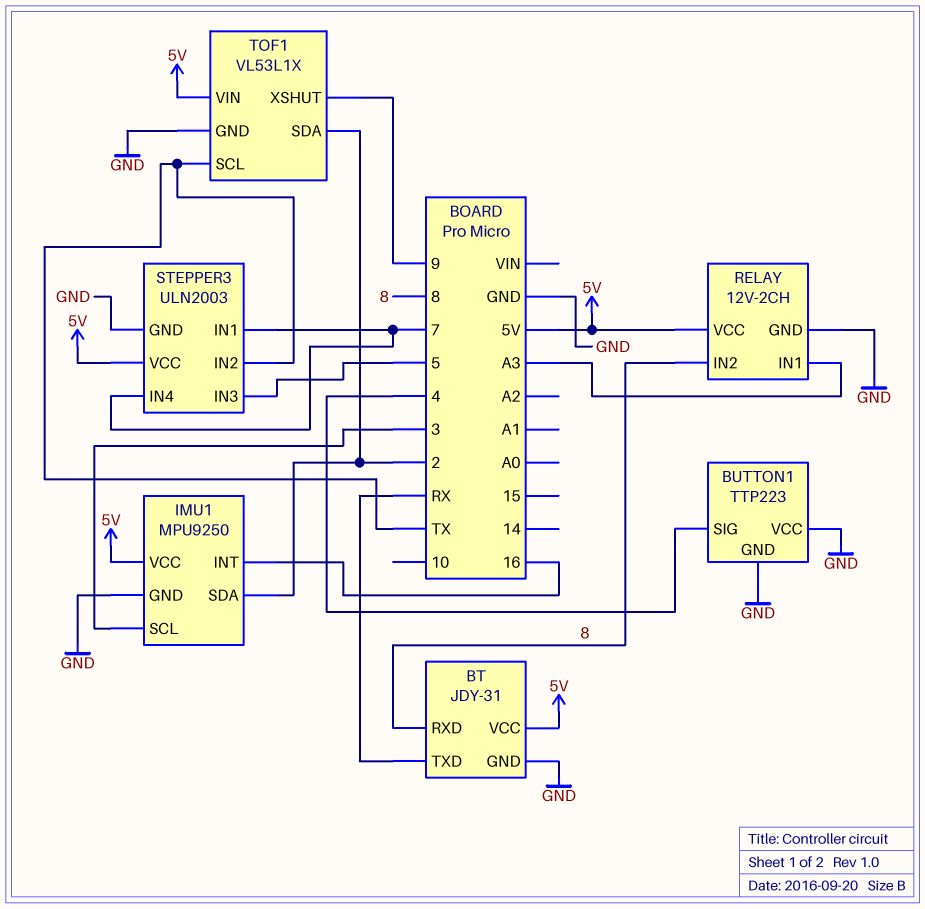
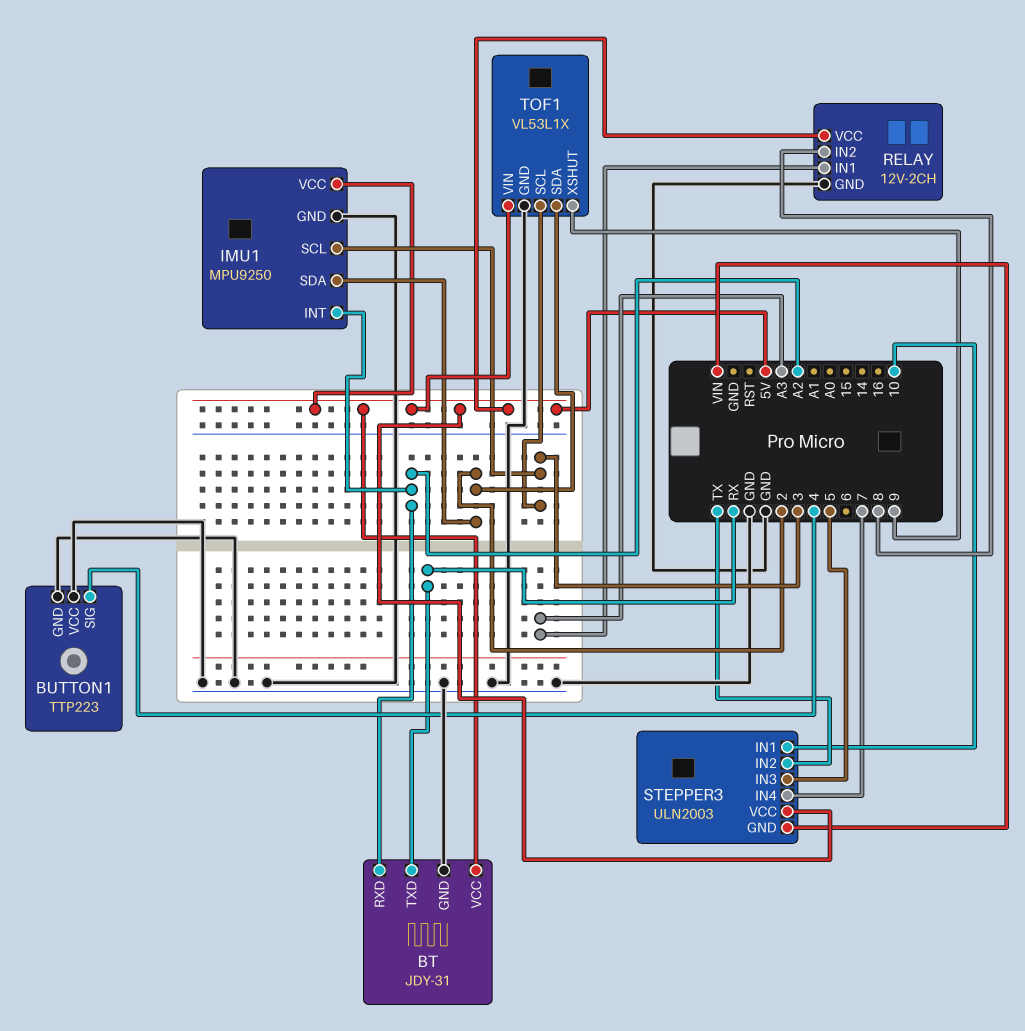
BT pin RXD: 8 -> A2
IMU1 pin INT: 16 -> A2
STEPPER3 pin GND: GND -> VIN
STEPPER3 pin IN1: 7 -> 10
TOF1 pin SCL: TX -> 3

